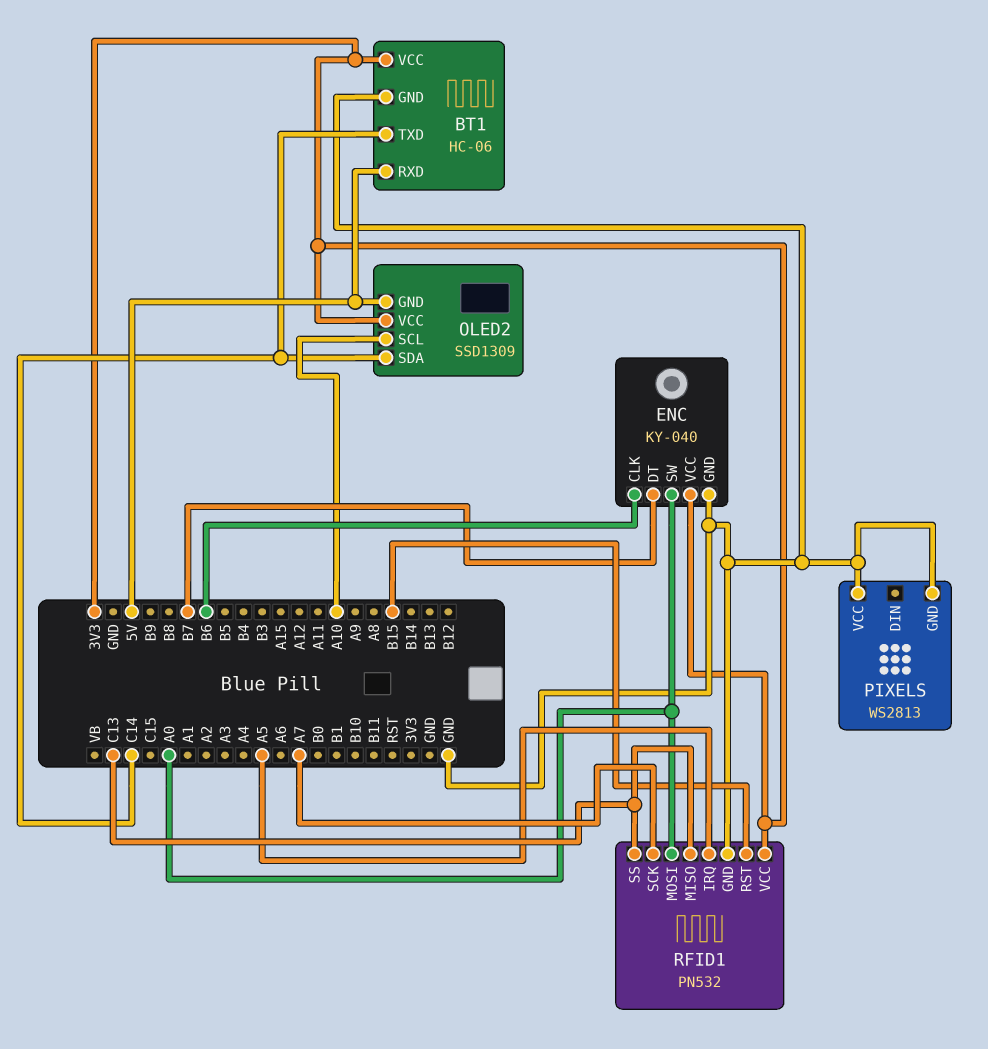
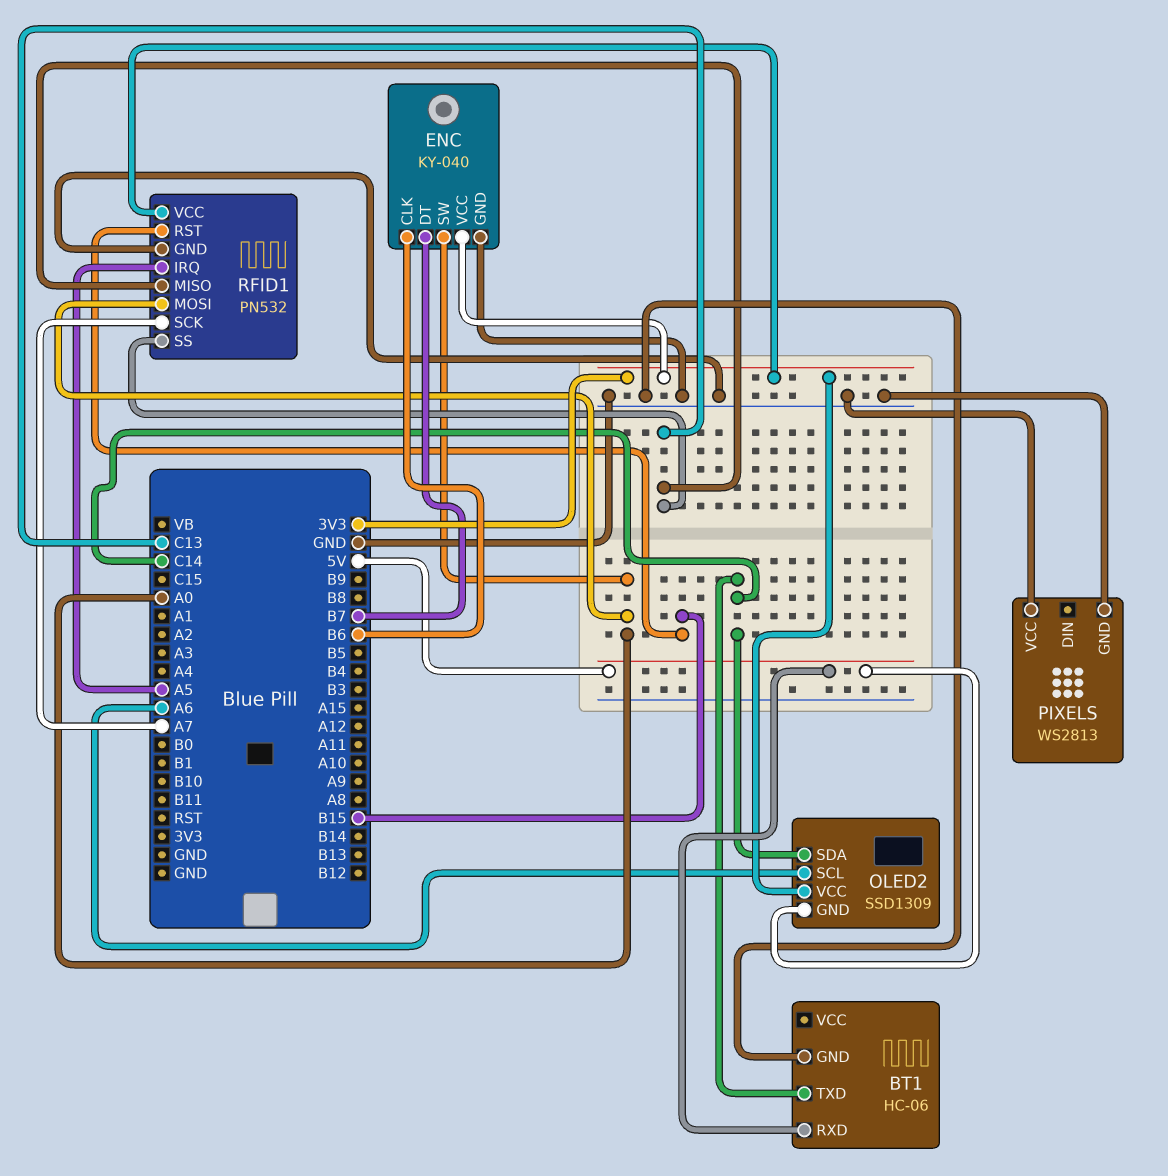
BT1 pin VCC: 3V3 -> none
OLED2 pin SCL: A10 -> A6

